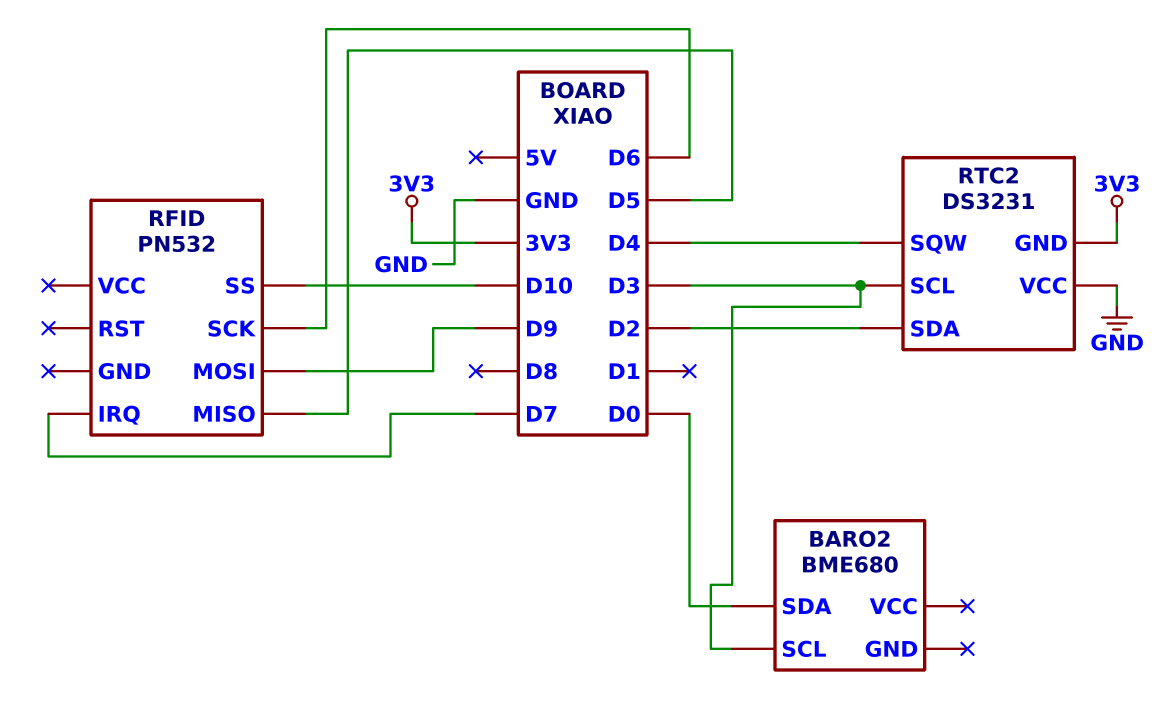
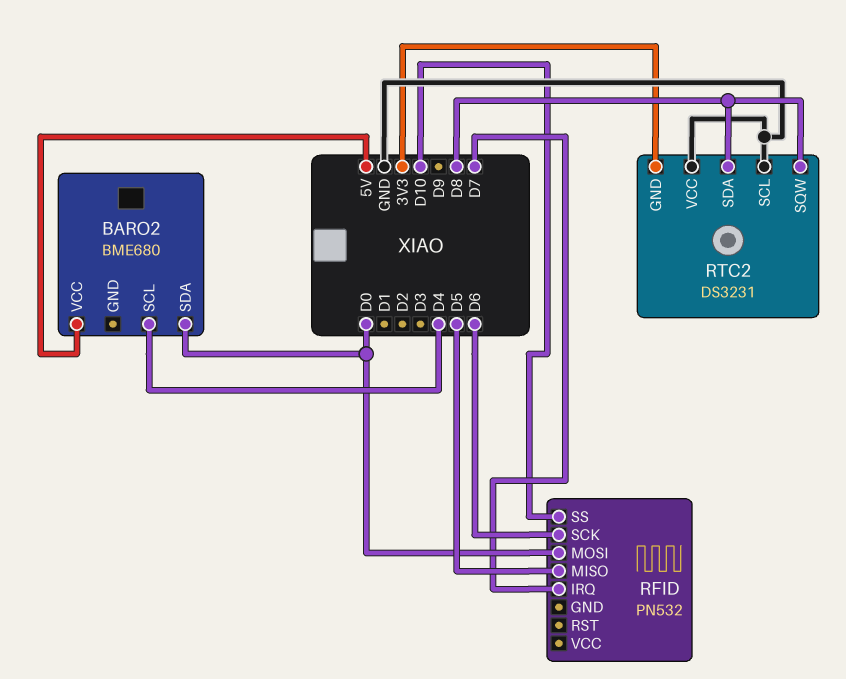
BARO2 pin SCL: D3 -> D4
BARO2 pin VCC: none -> 5V
RFID pin MOSI: D9 -> D0
RTC2 pin SCL: D3 -> GND
RTC2 pin SDA: D2 -> D8
RTC2 pin SQW: D4 -> D8

